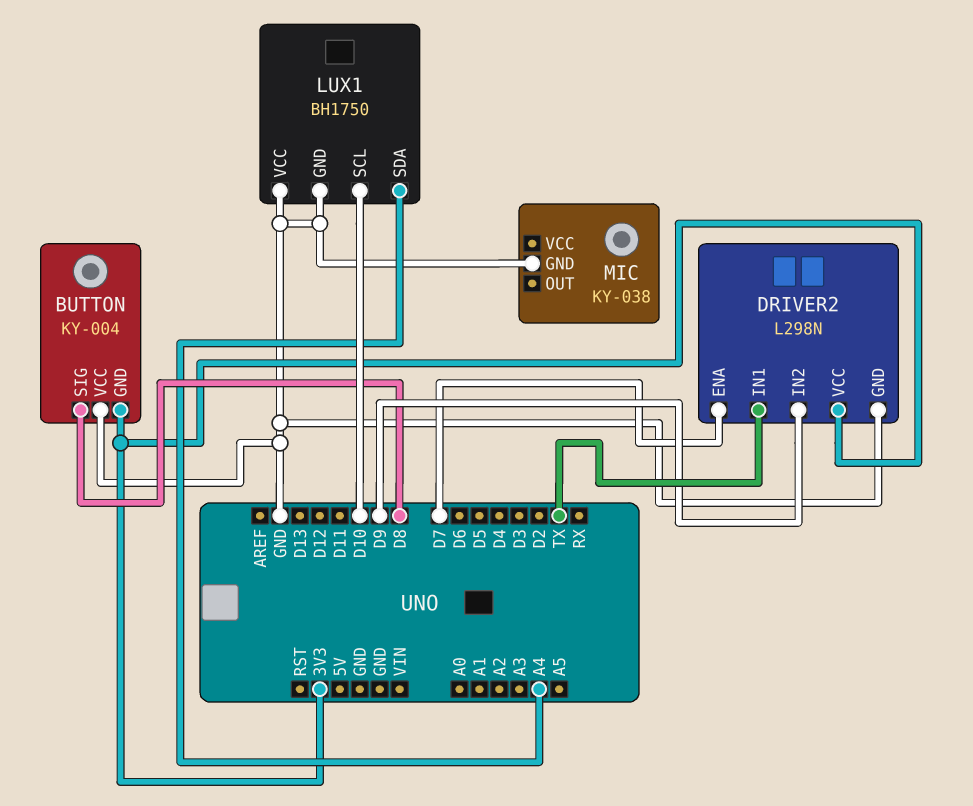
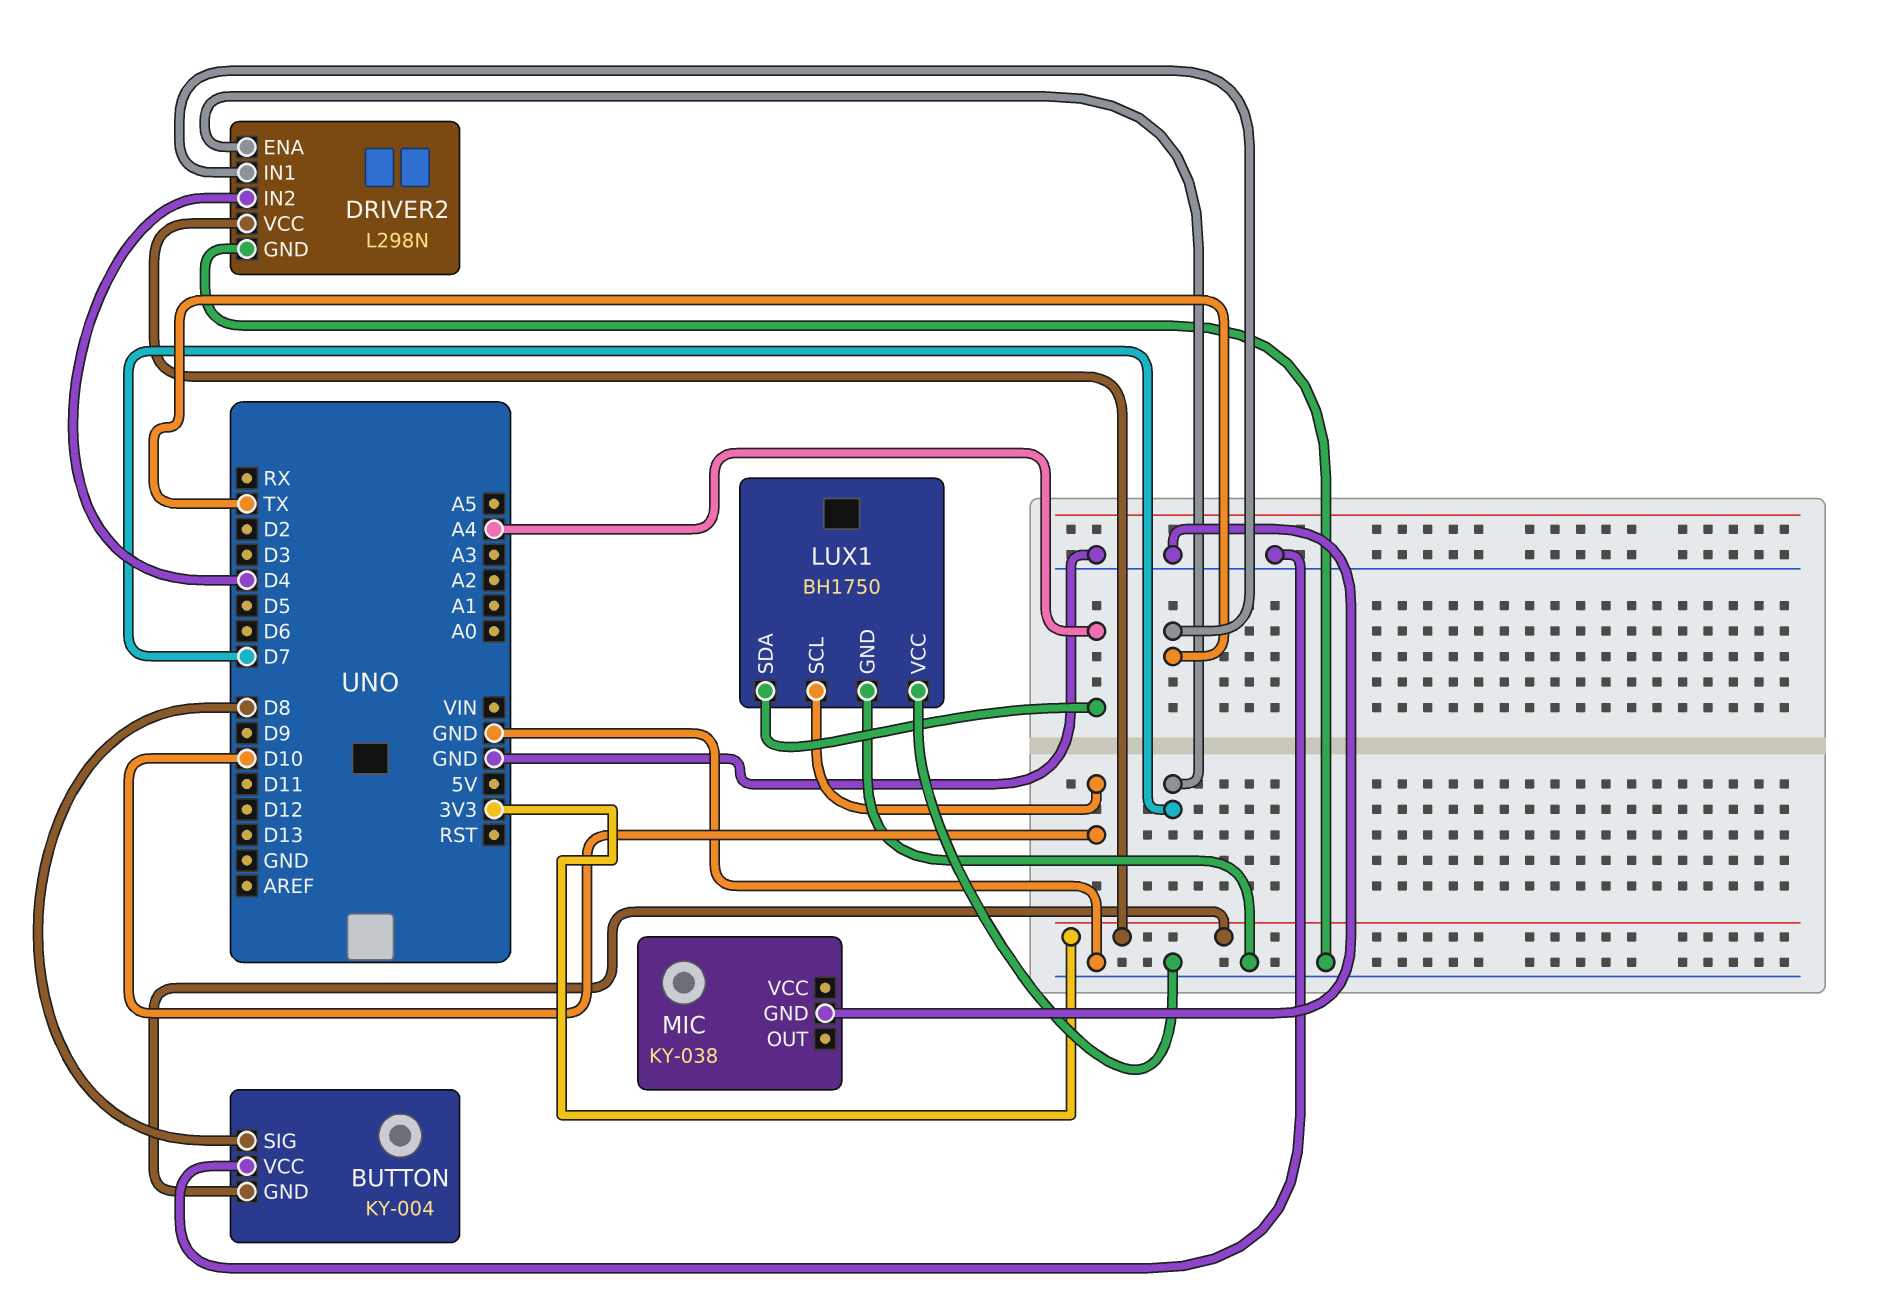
DRIVER2 pin IN2: D9 -> D4

